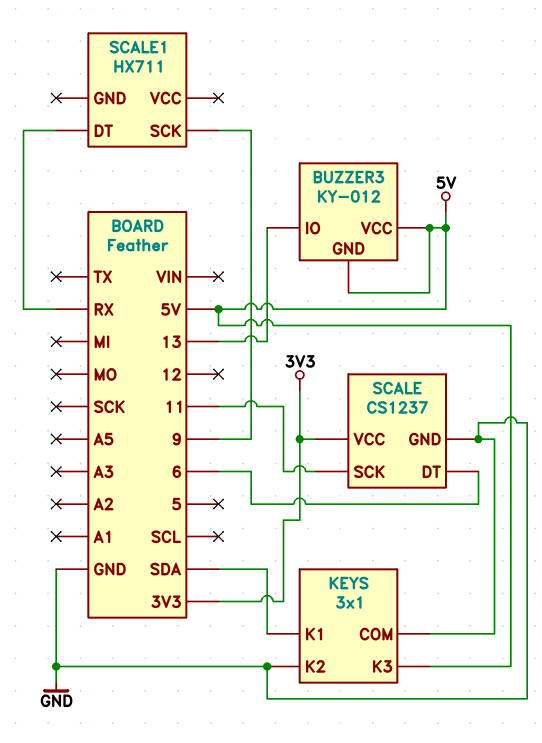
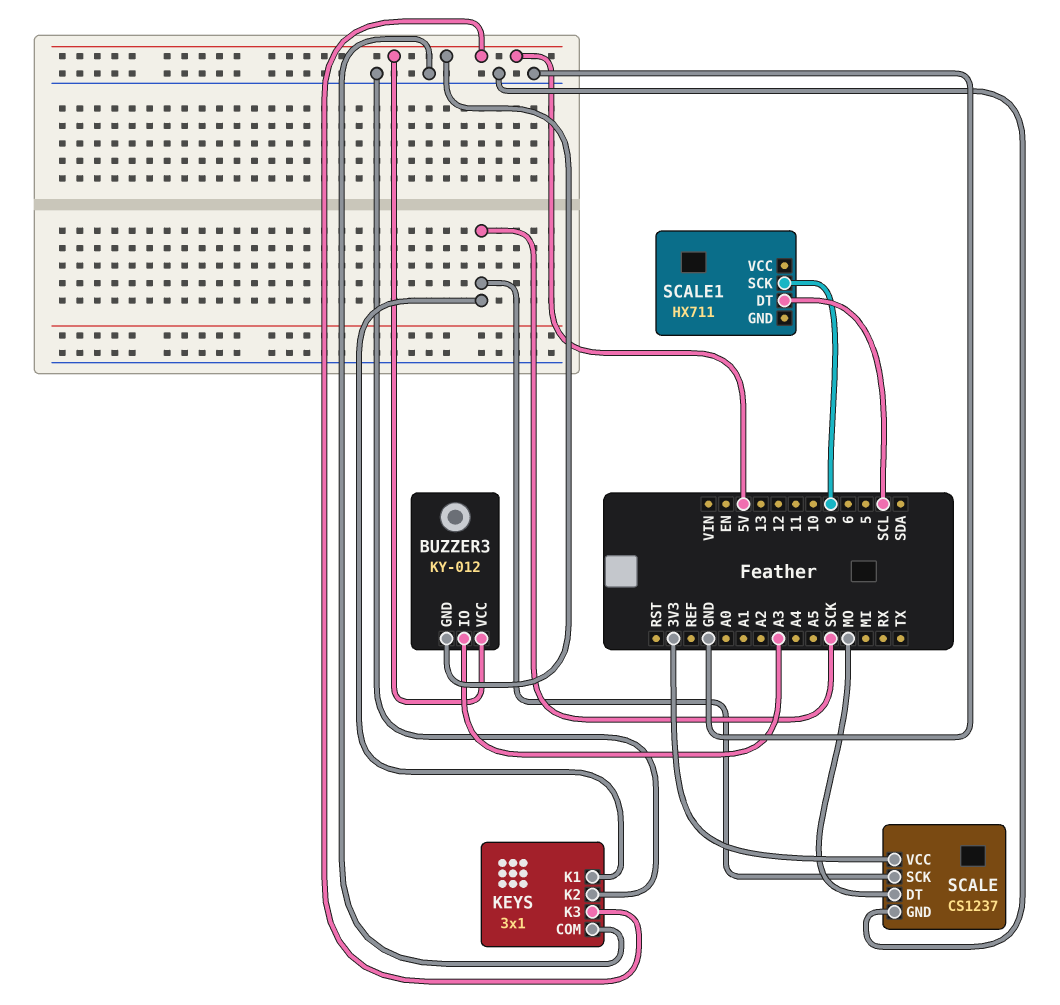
BUZZER3 pin IO: 13 -> A3
KEYS pin K1: SDA -> SCK
SCALE pin DT: 6 -> MO
SCALE pin SCK: 11 -> SCK
SCALE1 pin DT: RX -> SCL

